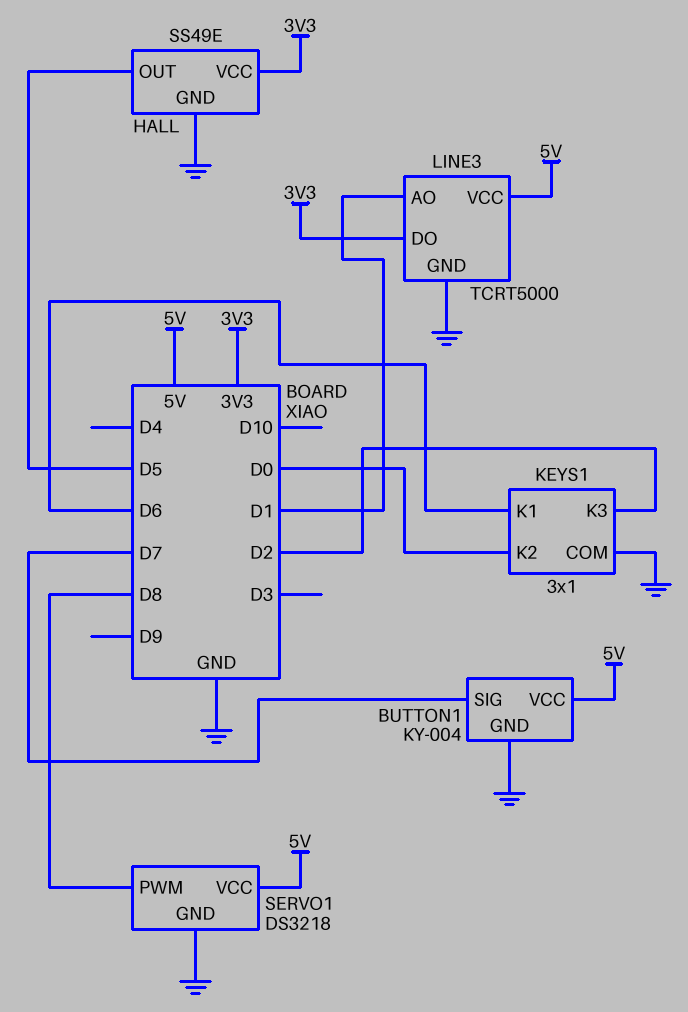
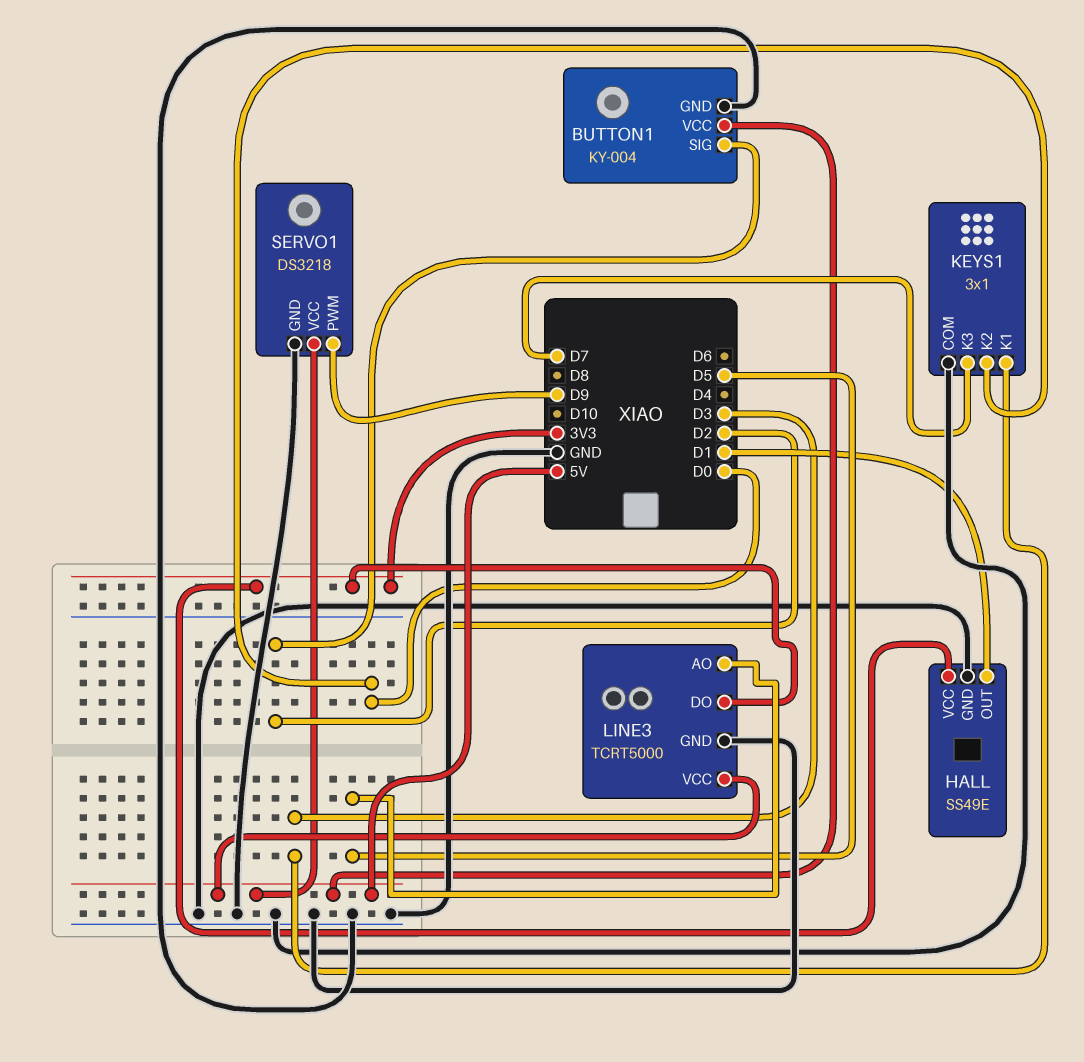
BUTTON1 pin SIG: D7 -> D2
HALL pin OUT: D5 -> D1
KEYS1 pin K1: D6 -> D3
KEYS1 pin K3: D2 -> D7
LINE3 pin AO: D1 -> D5
SERVO1 pin PWM: D8 -> D9

